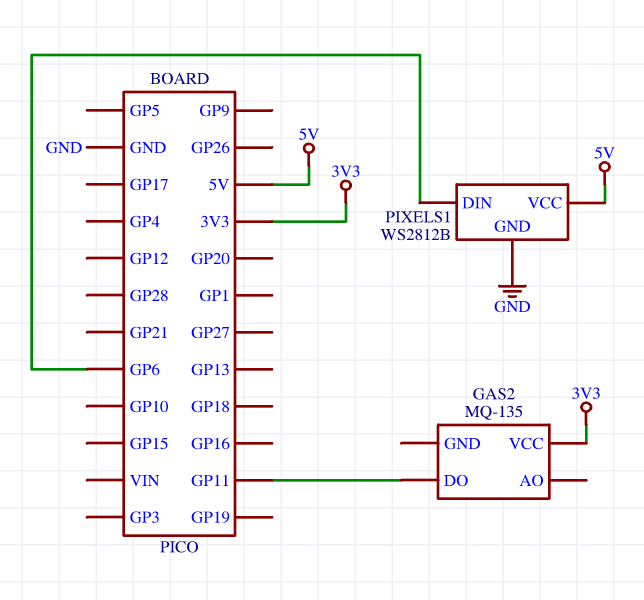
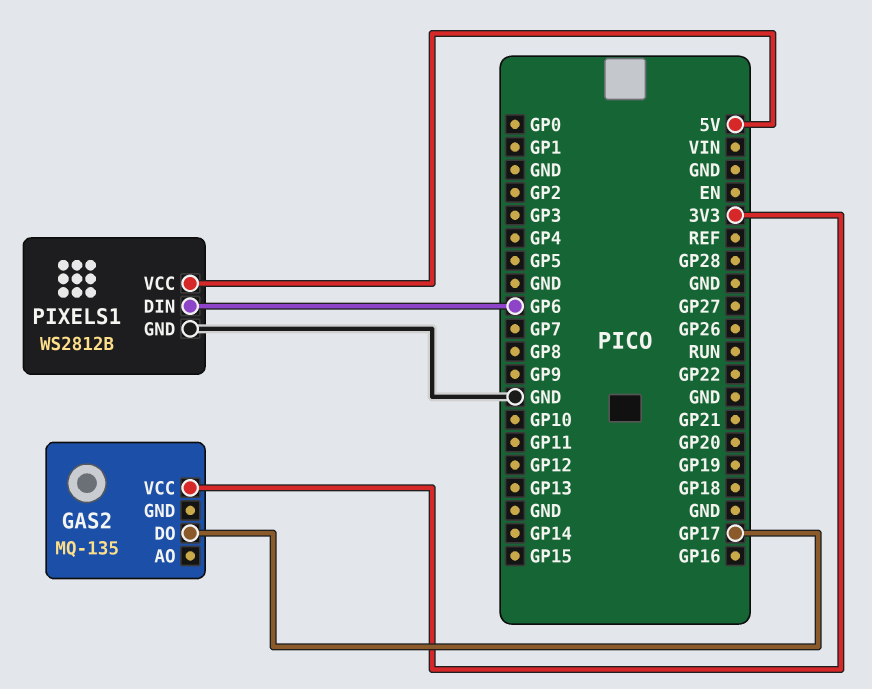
GAS2 pin DO: GP11 -> GP17

